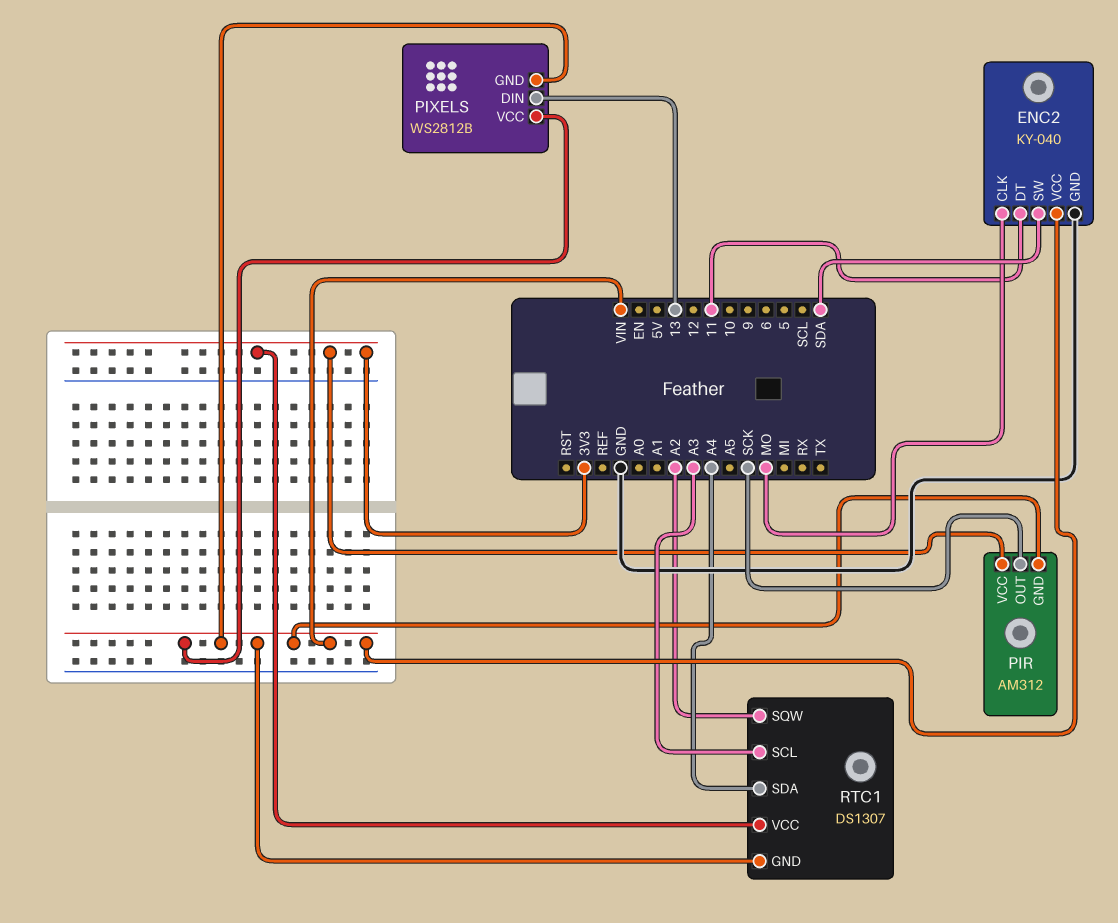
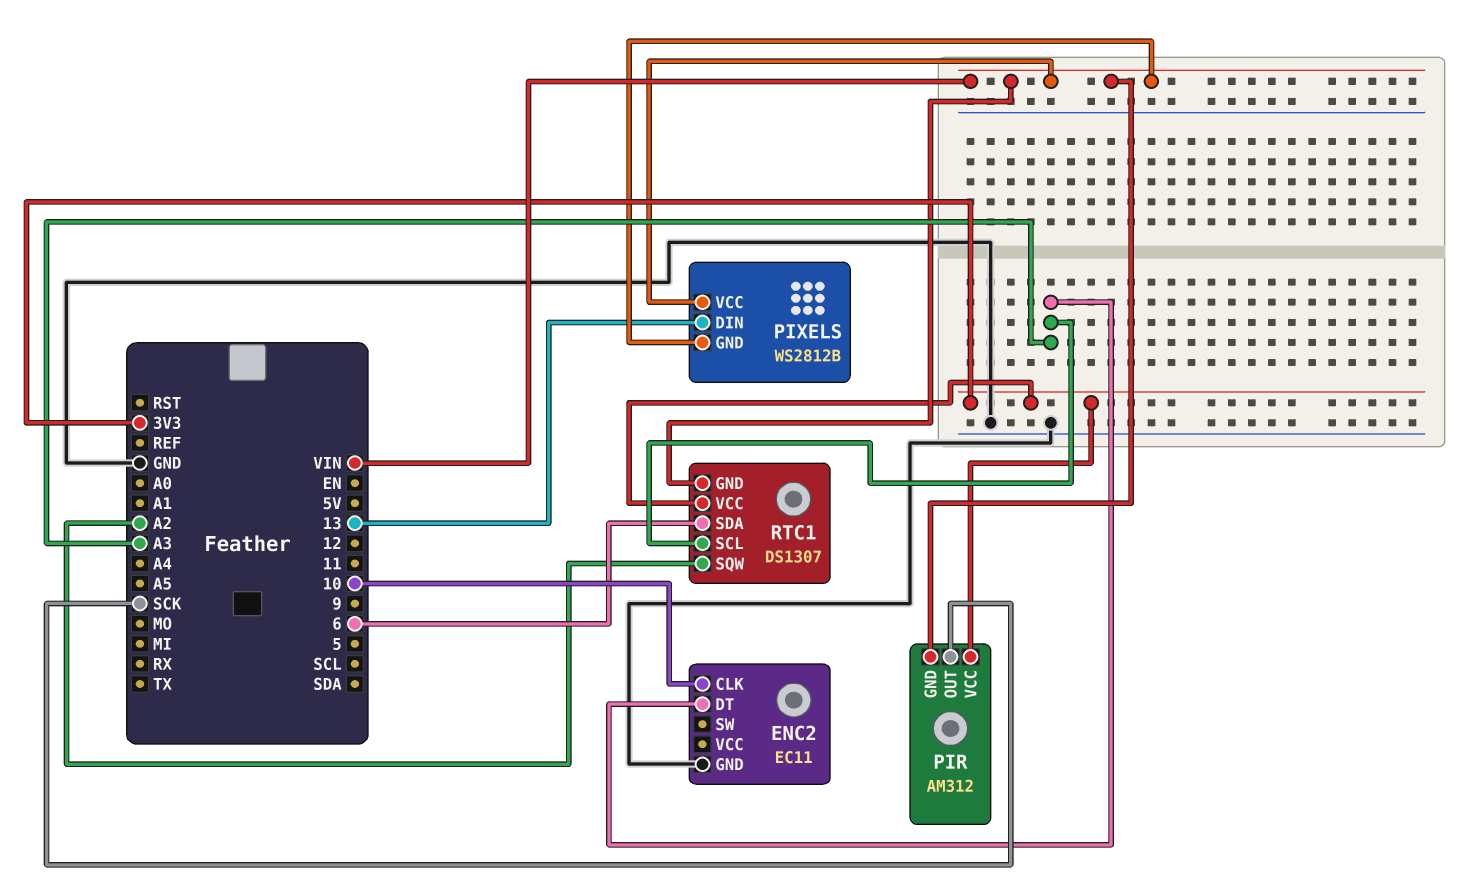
ENC2: KY-040 -> EC11
ENC2 pin CLK: MO -> 10
ENC2 pin DT: 11 -> A3
ENC2 pin SW: SDA -> none
ENC2 pin VCC: VIN -> none
RTC1 pin SDA: A4 -> 6

